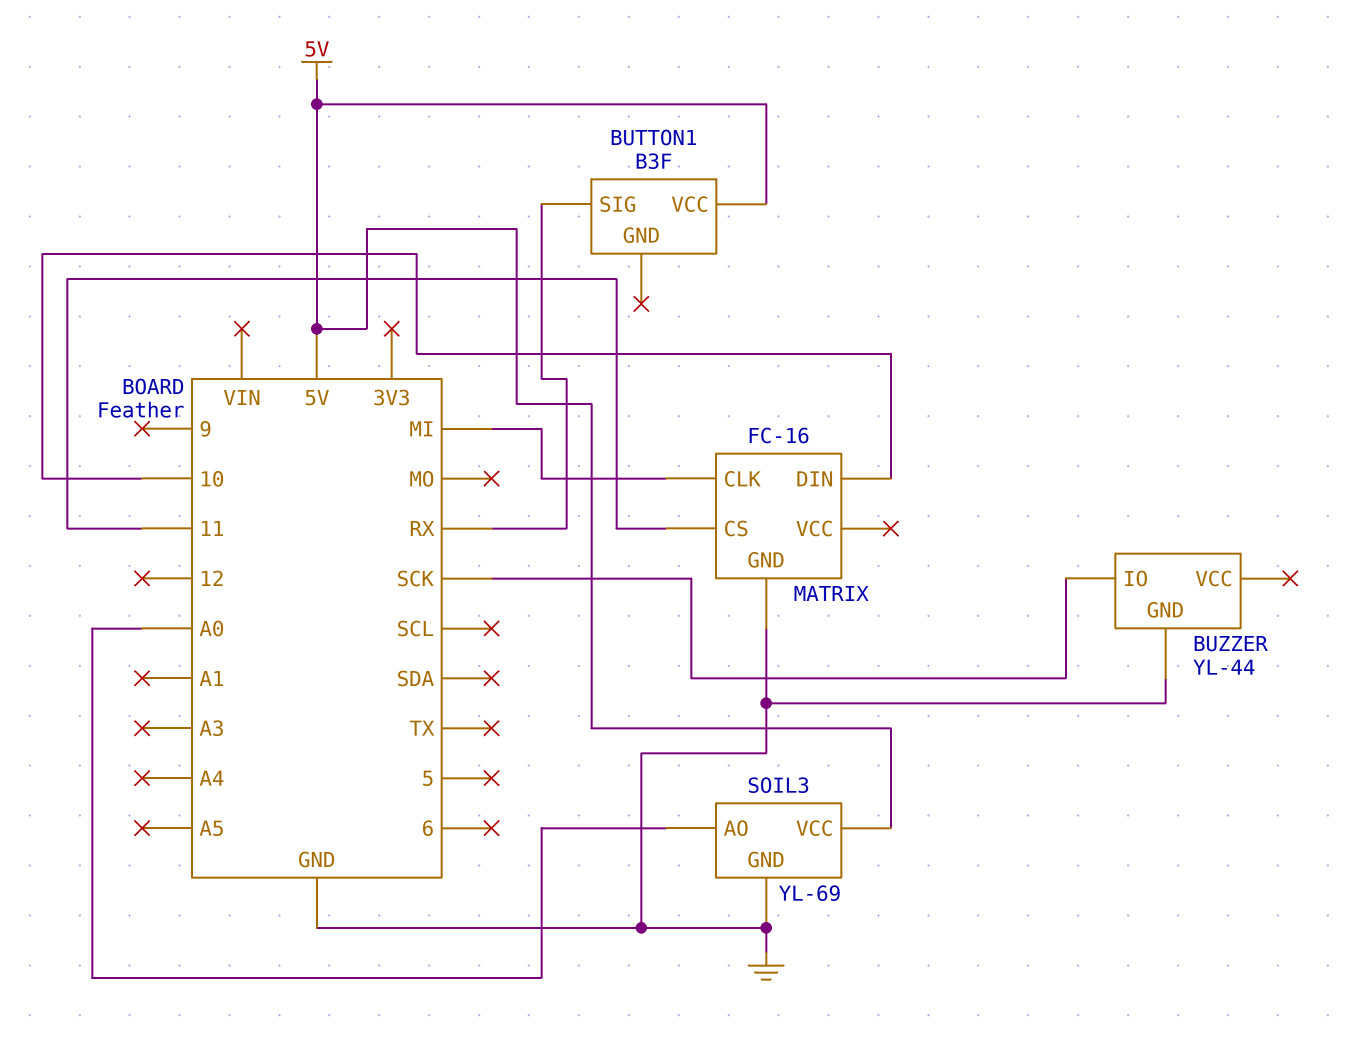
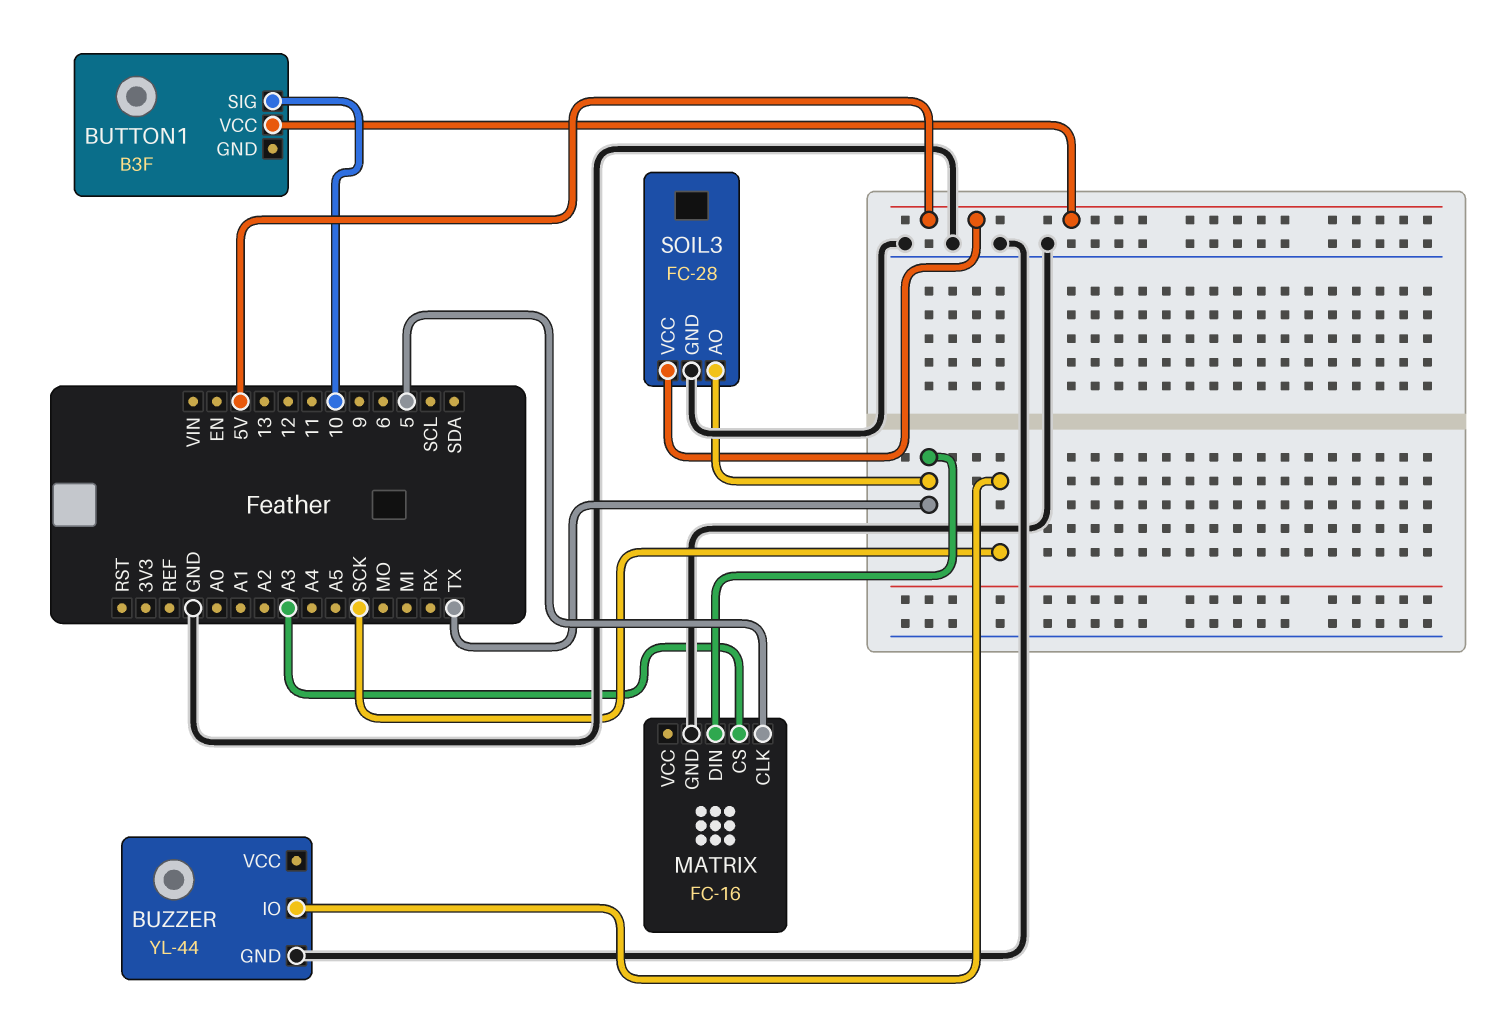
BUTTON1 pin SIG: RX -> 10
MATRIX pin CLK: MI -> 5
MATRIX pin CS: 11 -> A3
MATRIX pin DIN: 10 -> TX
SOIL3: YL-69 -> FC-28
SOIL3 pin AO: A0 -> TX

